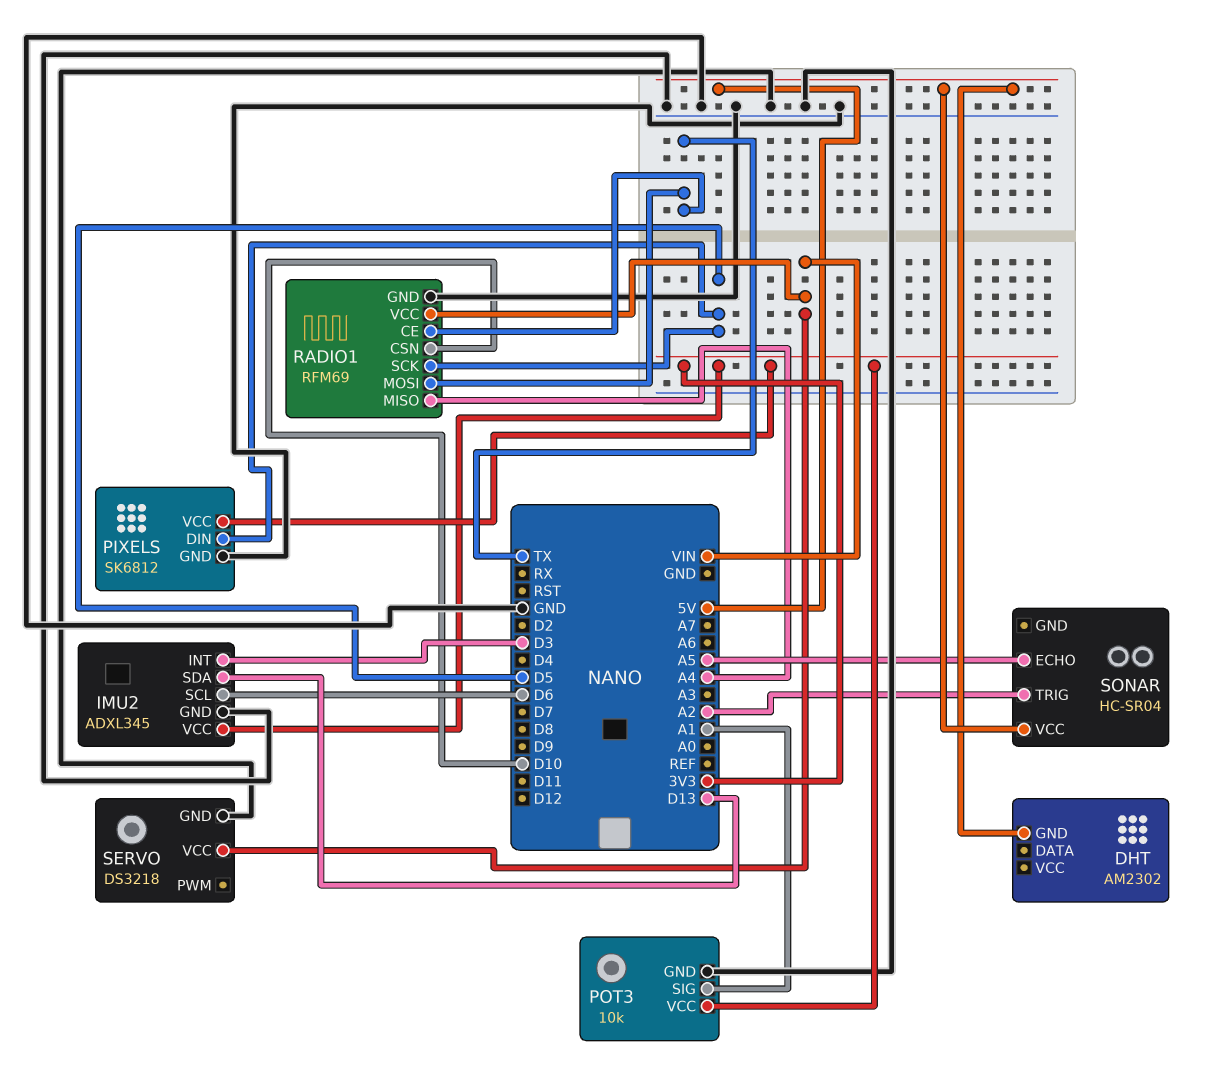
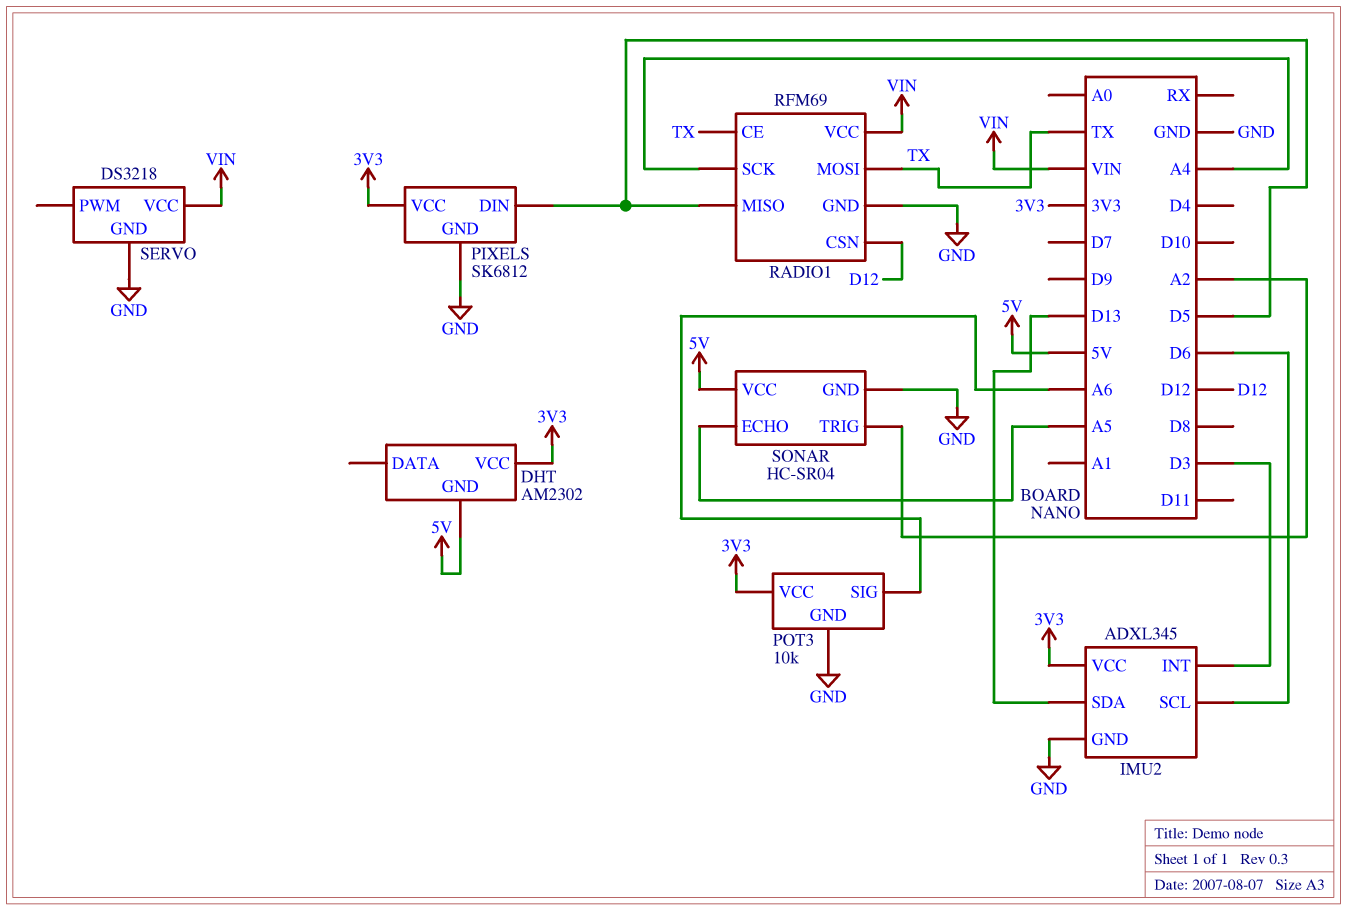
DHT pin VCC: none -> 3V3
POT3 pin SIG: A1 -> A6
RADIO1 pin CSN: D10 -> D12
RADIO1 pin MISO: A4 -> D5
RADIO1 pin SCK: D5 -> A4
SONAR pin GND: none -> GND

